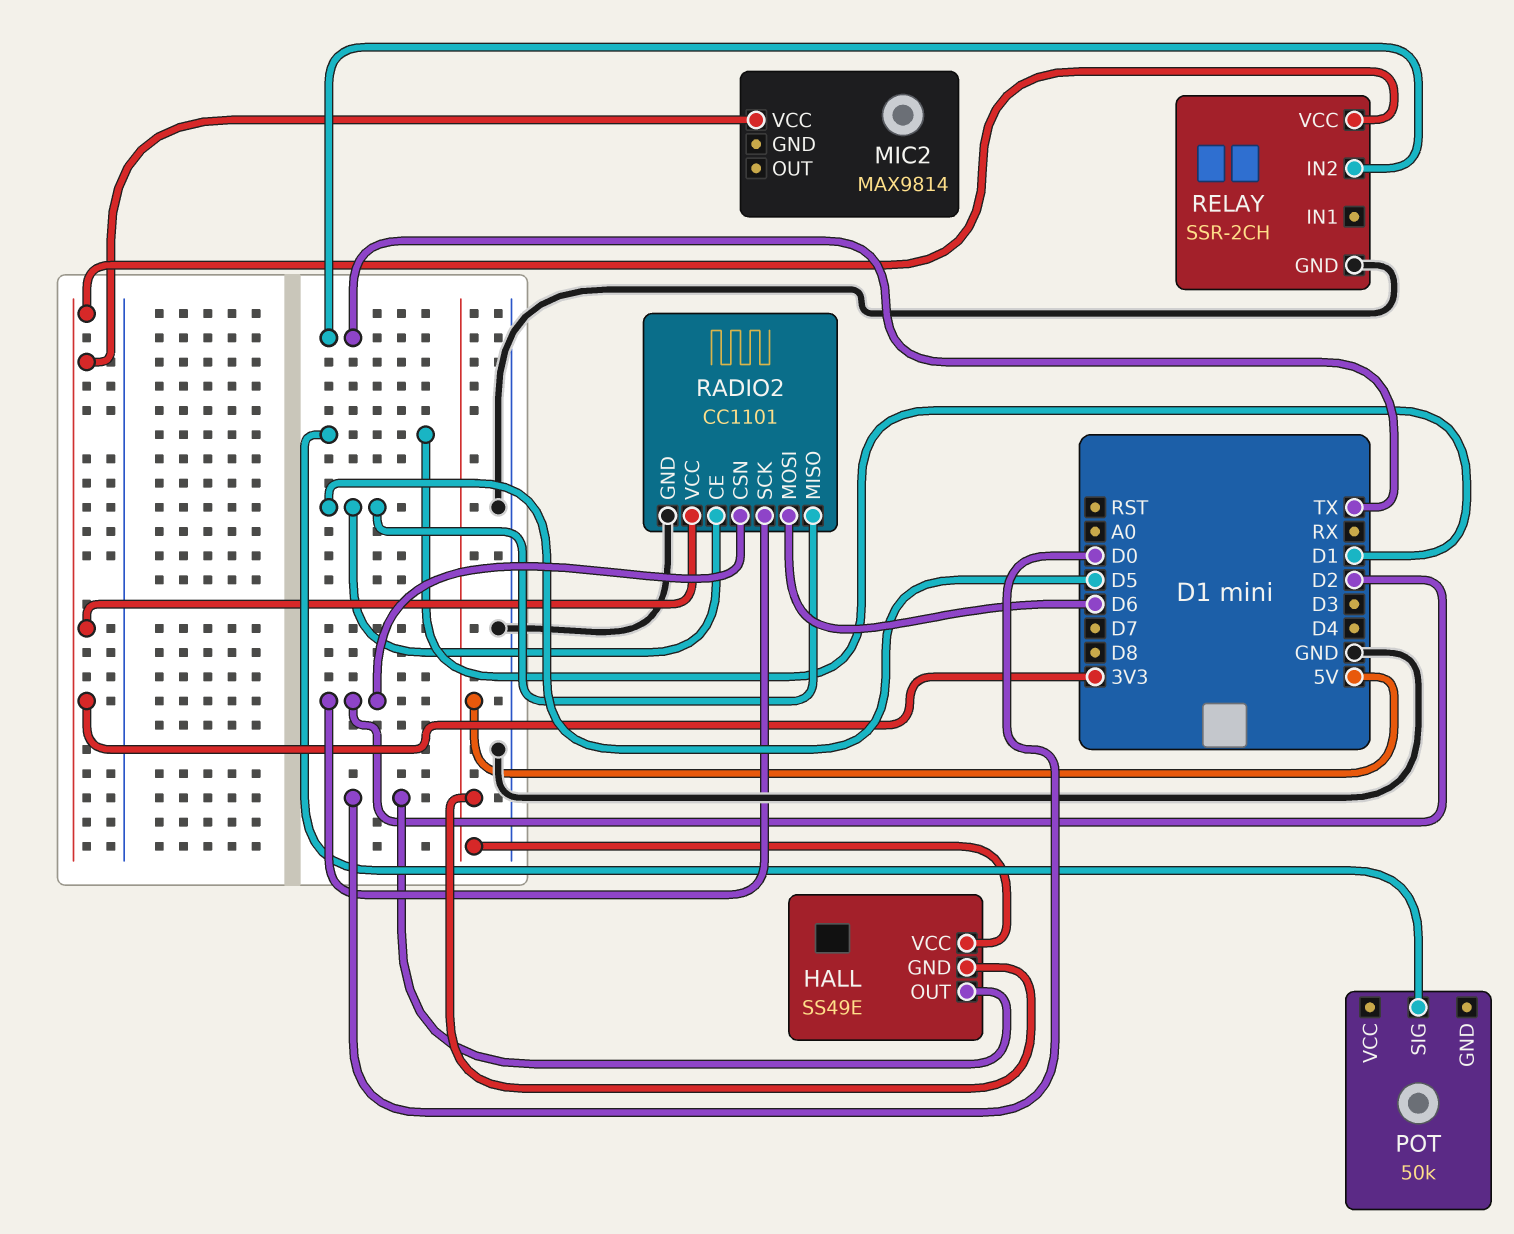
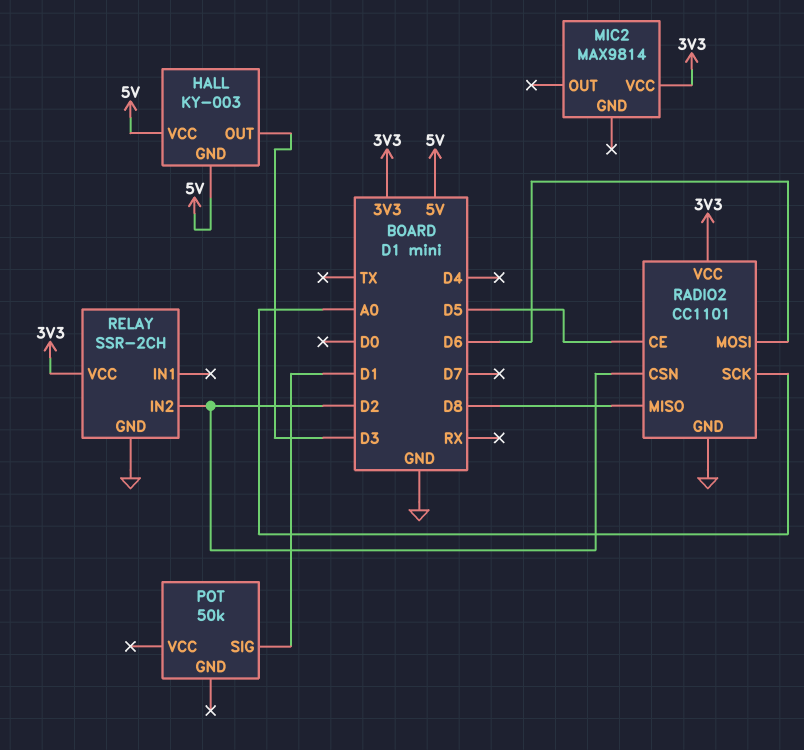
HALL: SS49E -> KY-003
HALL pin OUT: D0 -> D3
RADIO2 pin MISO: D5 -> D8
RADIO2 pin SCK: D2 -> A0
RELAY pin IN2: TX -> D2

